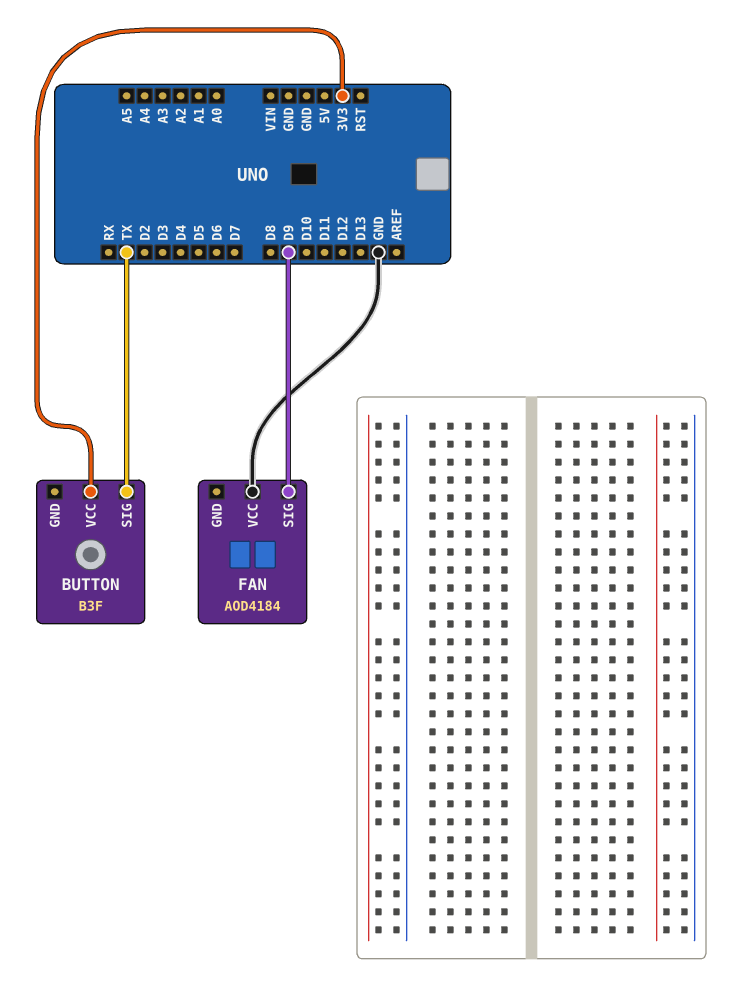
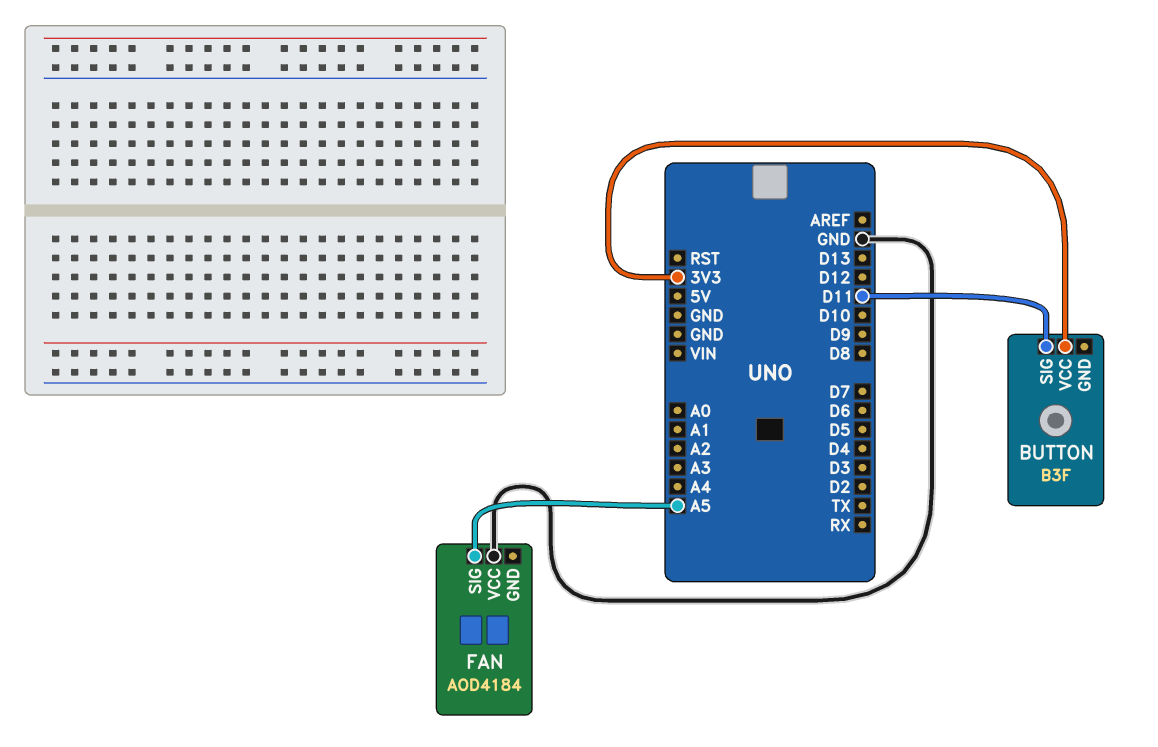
BUTTON pin SIG: TX -> D11
FAN pin SIG: D9 -> A5

